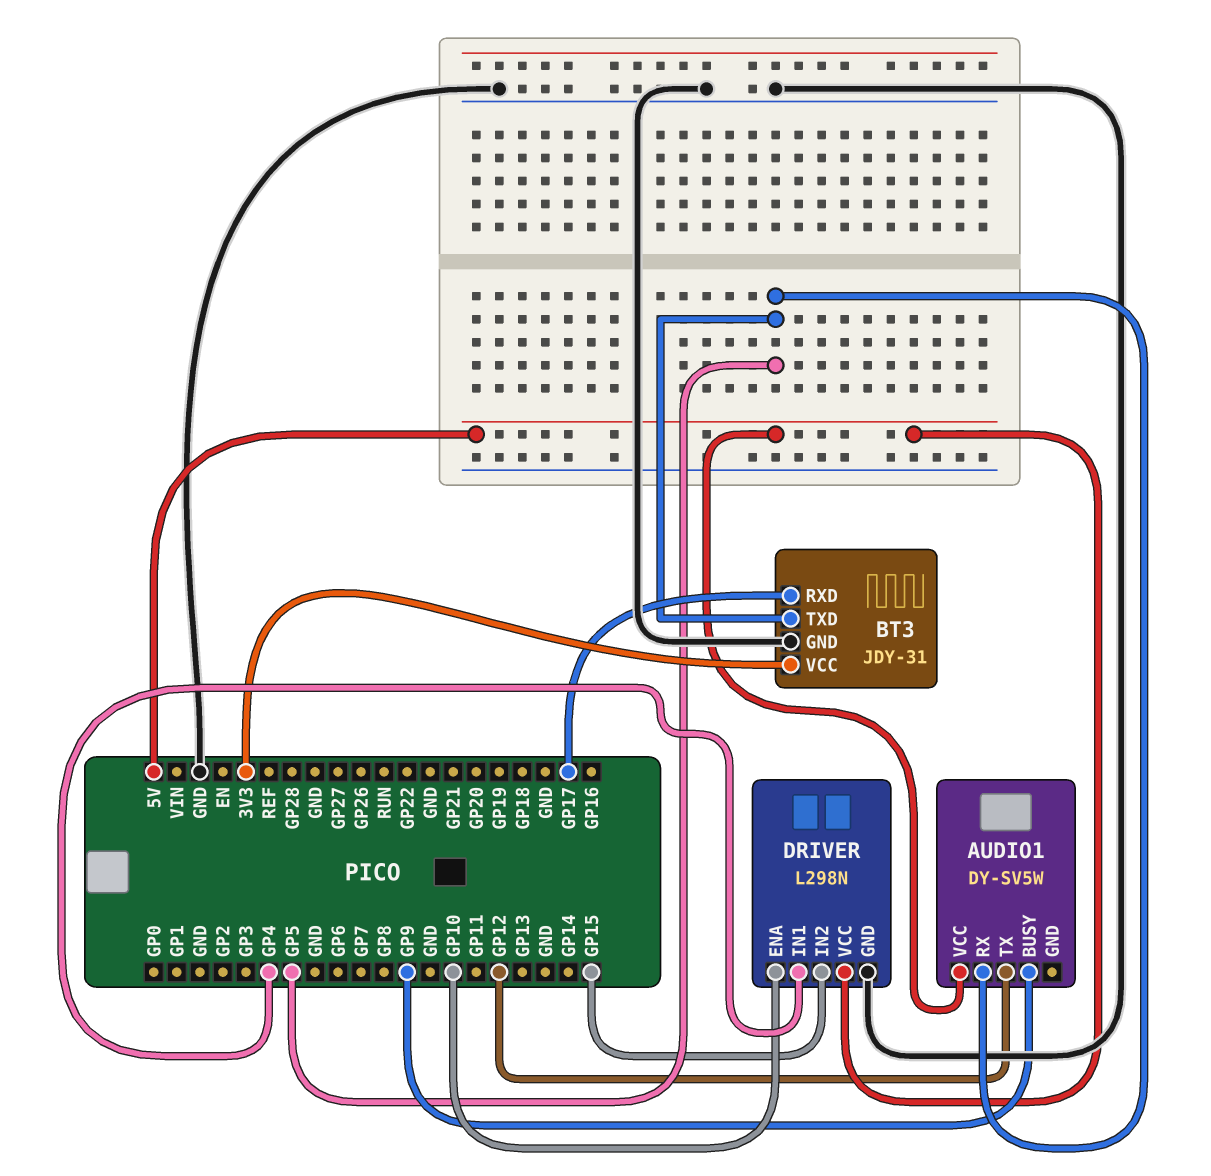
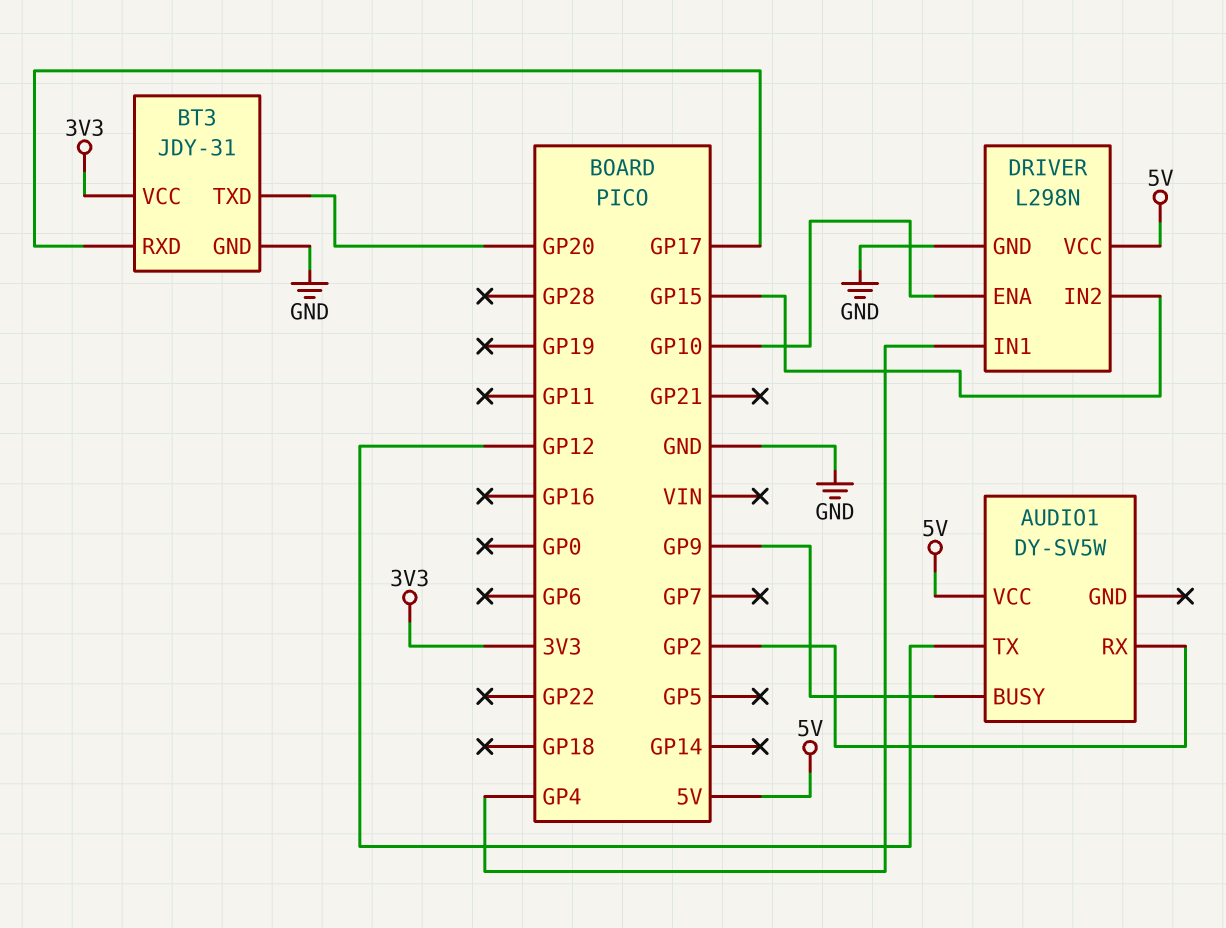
AUDIO1 pin RX: GP5 -> GP2
BT3 pin TXD: GP5 -> GP20

